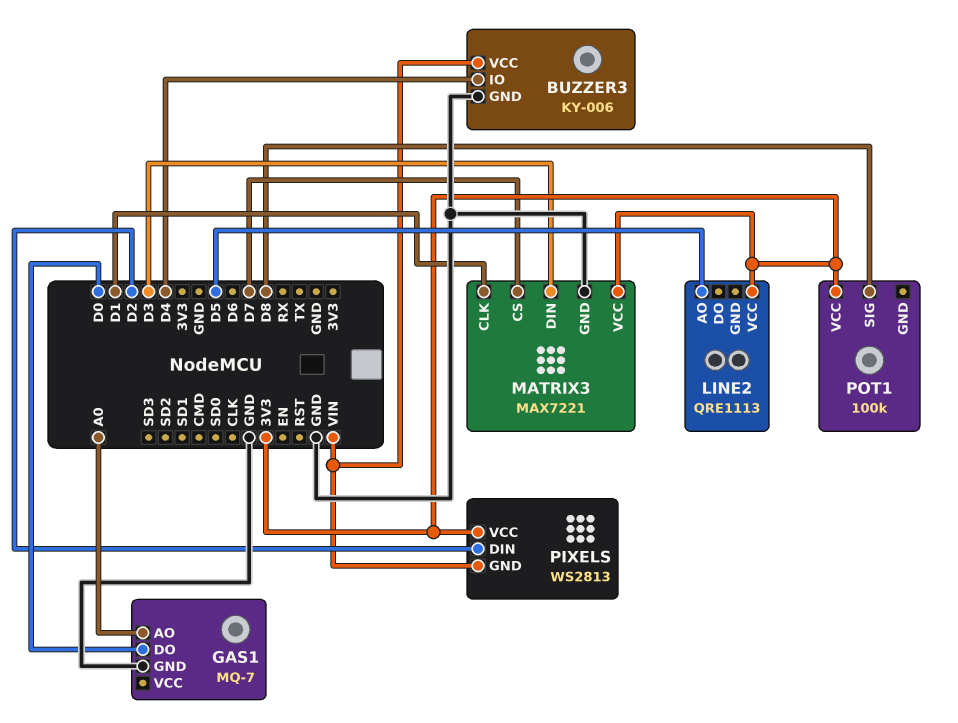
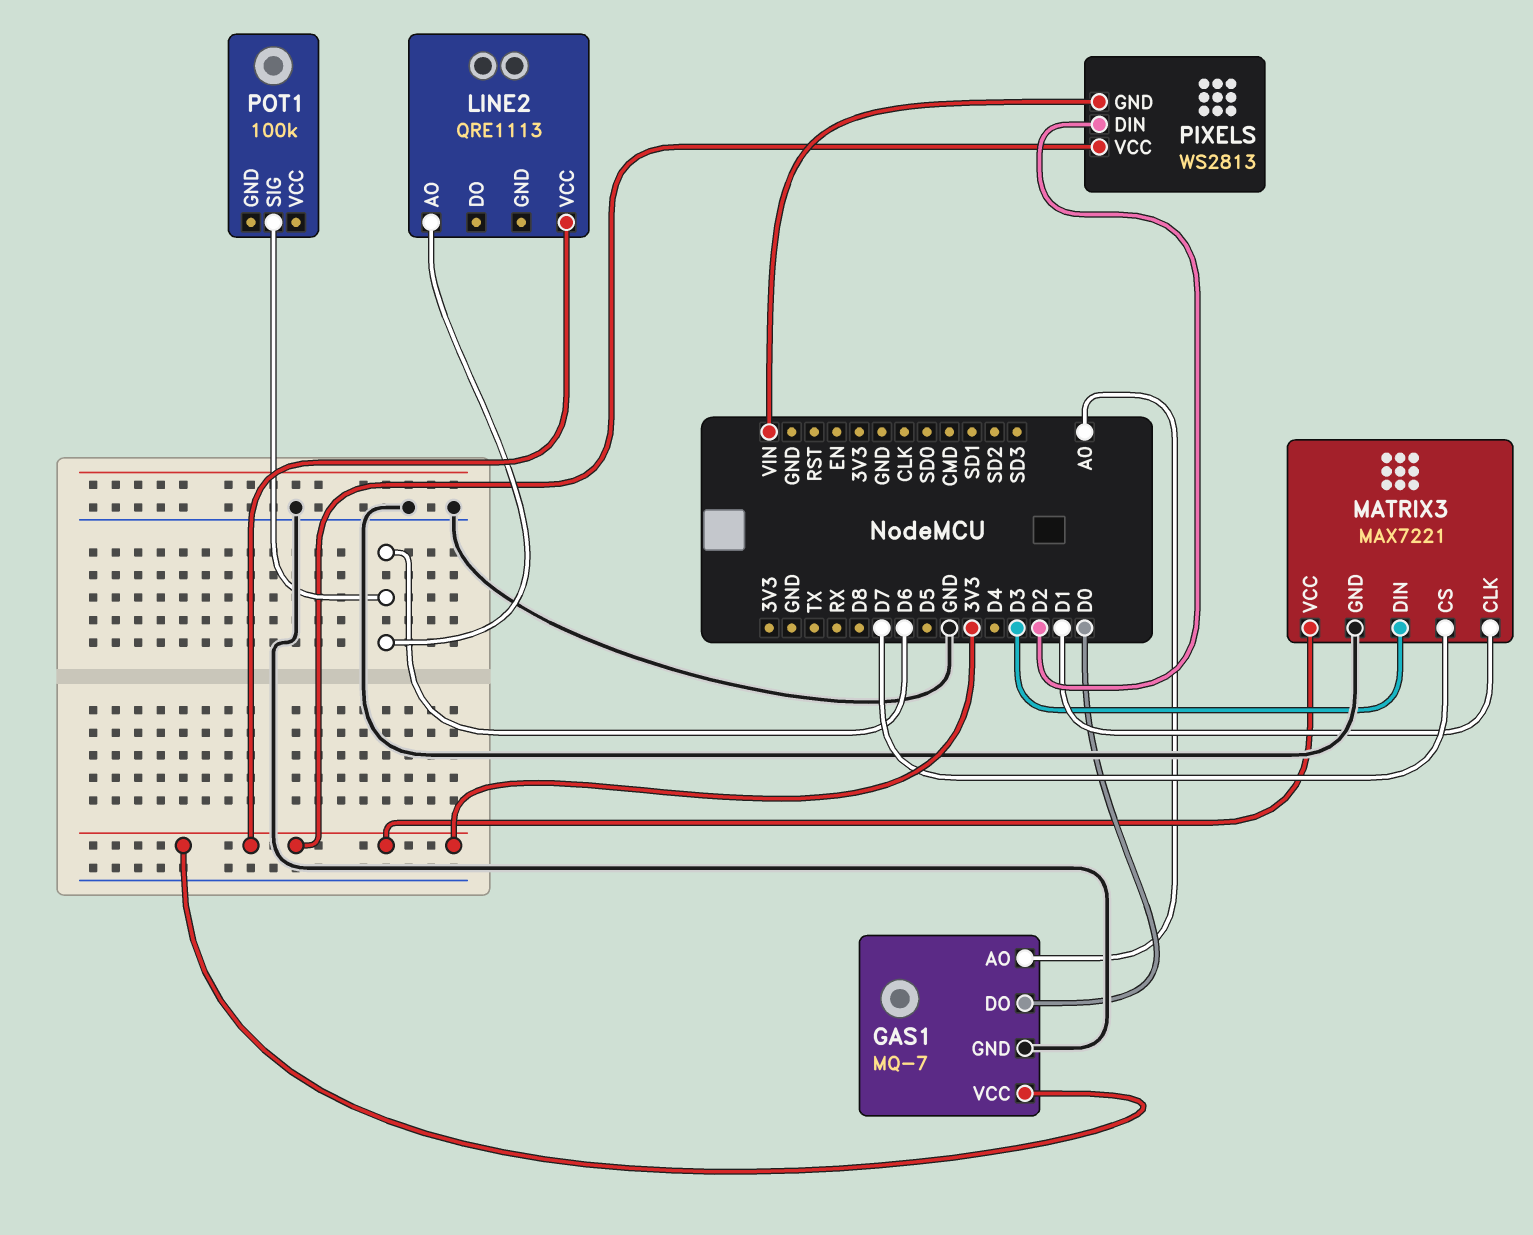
BUZZER3: KY-006 -> none
BUZZER3 pin GND: GND -> none
BUZZER3 pin IO: D4 -> none
BUZZER3 pin VCC: VIN -> none
GAS1 pin VCC: none -> 3V3
LINE2 pin AO: D5 -> D6
POT1 pin SIG: D8 -> D6
POT1 pin VCC: 3V3 -> none

